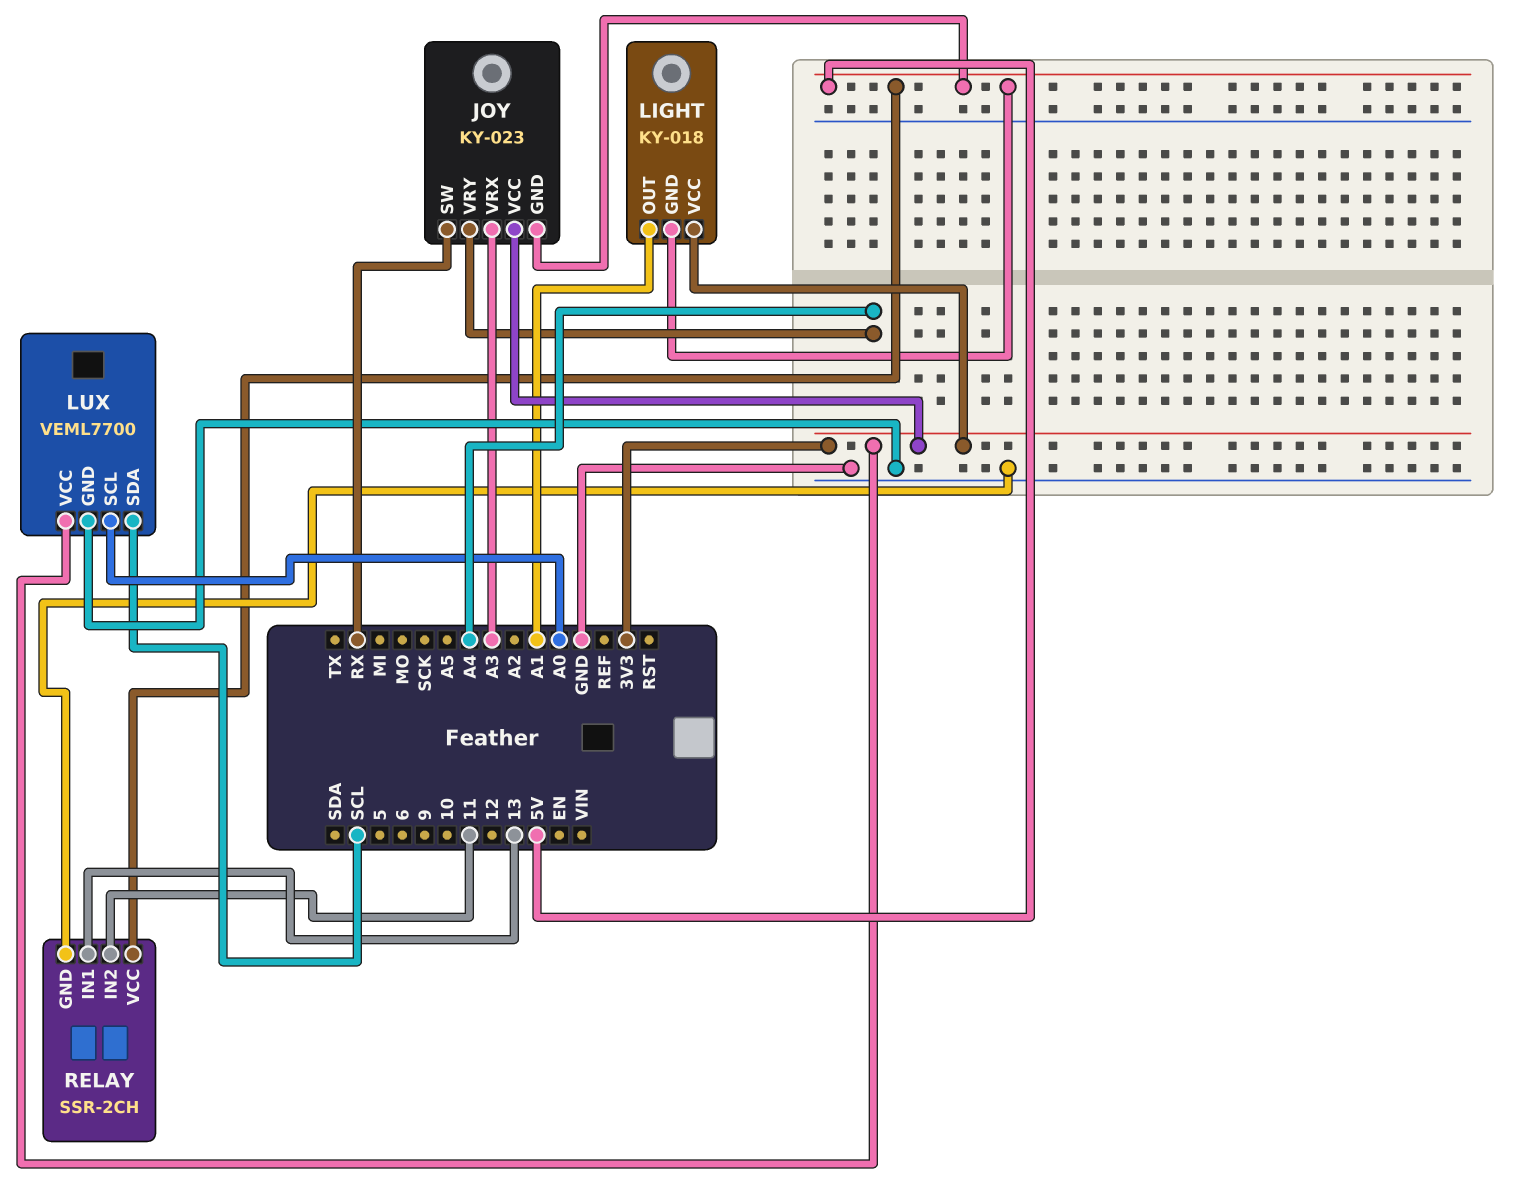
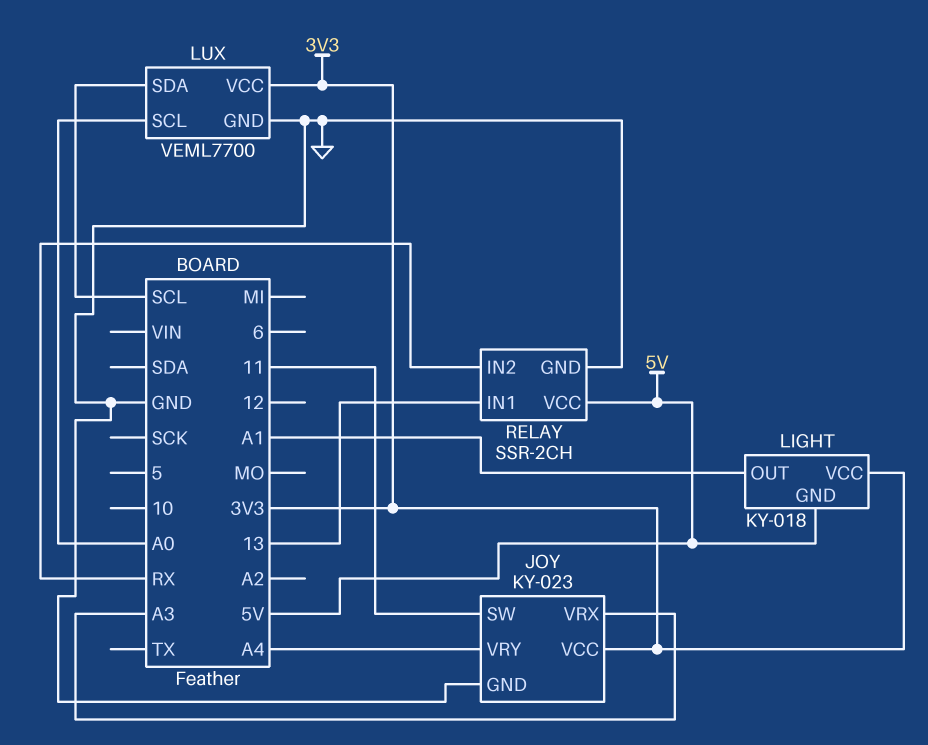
JOY pin GND: 5V -> GND
JOY pin SW: RX -> 11
RELAY pin IN2: 11 -> RX

